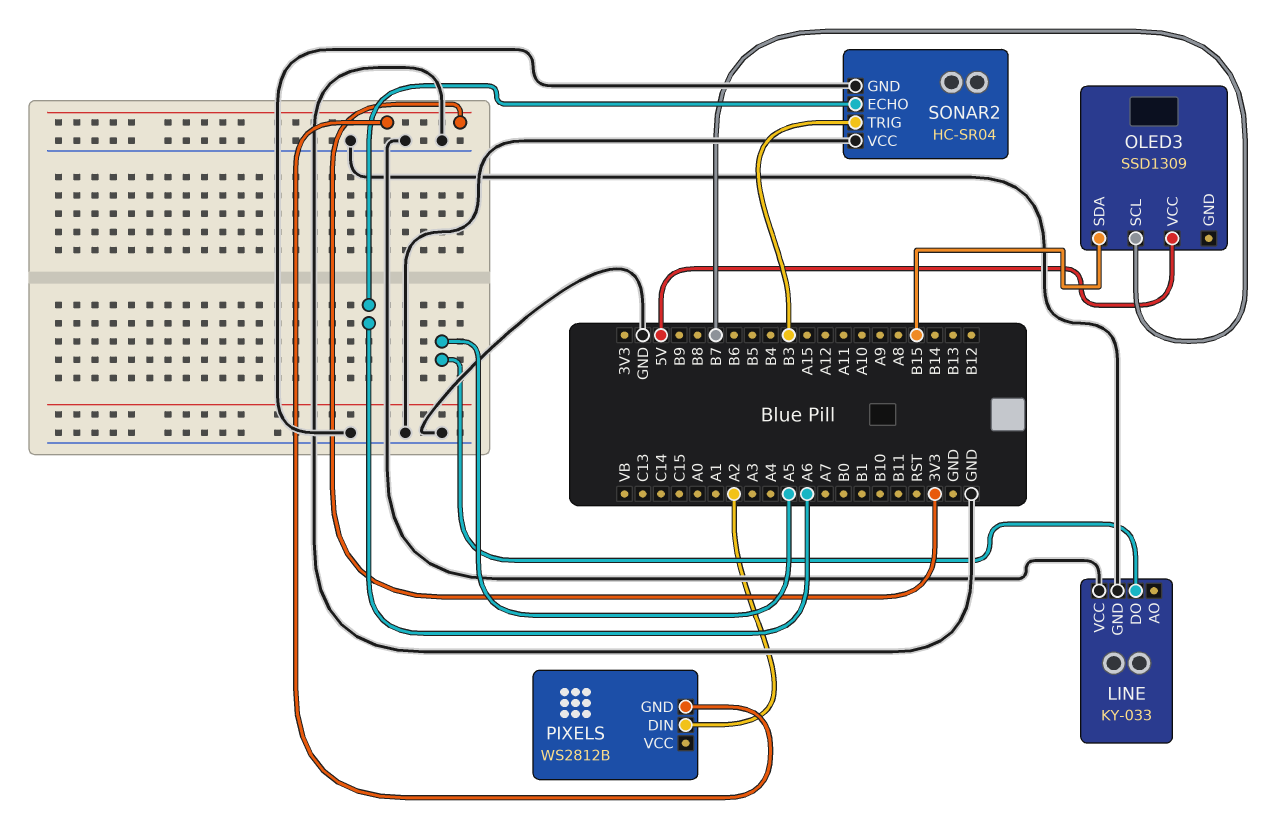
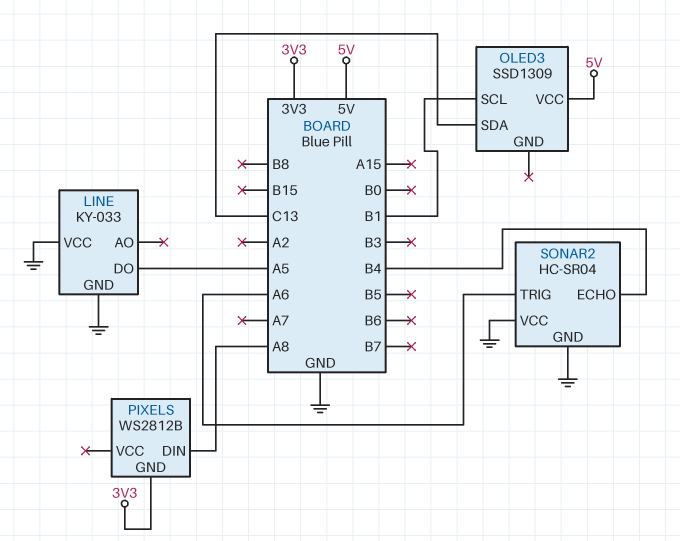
OLED3 pin SCL: B7 -> B1
OLED3 pin SDA: B15 -> C13
PIXELS pin DIN: A2 -> A8
SONAR2 pin ECHO: A6 -> B4
SONAR2 pin TRIG: B3 -> A6

